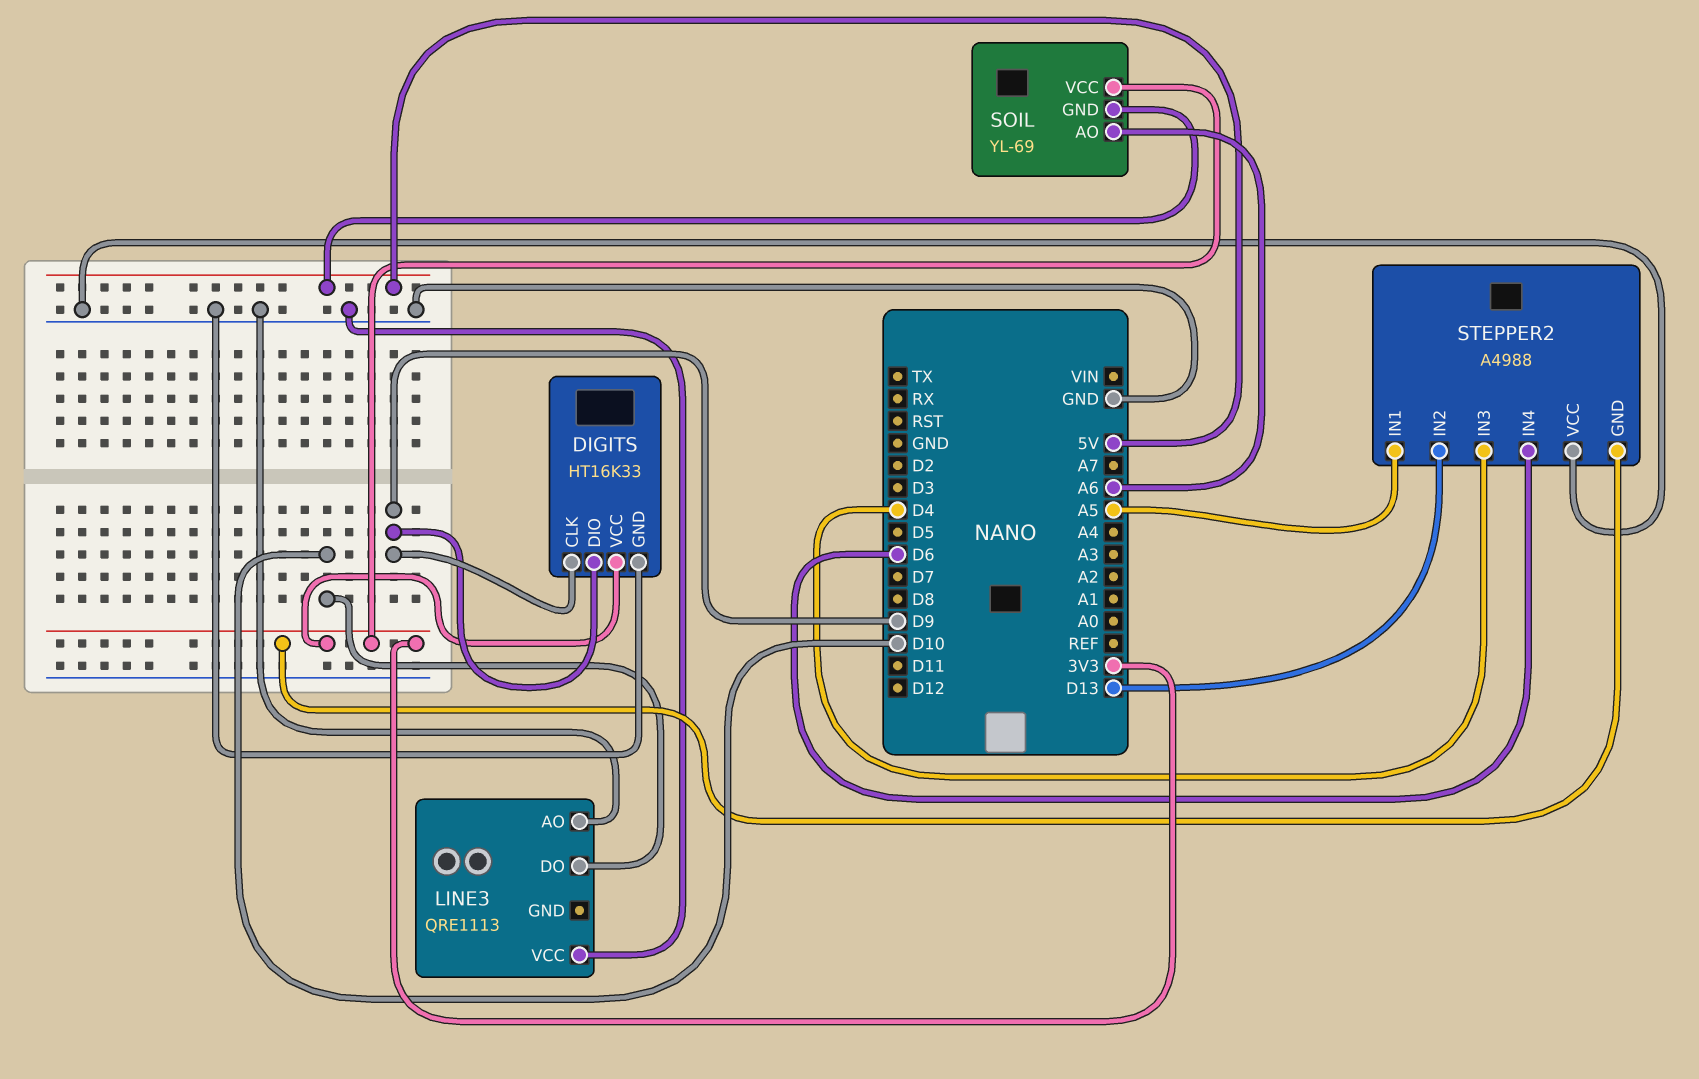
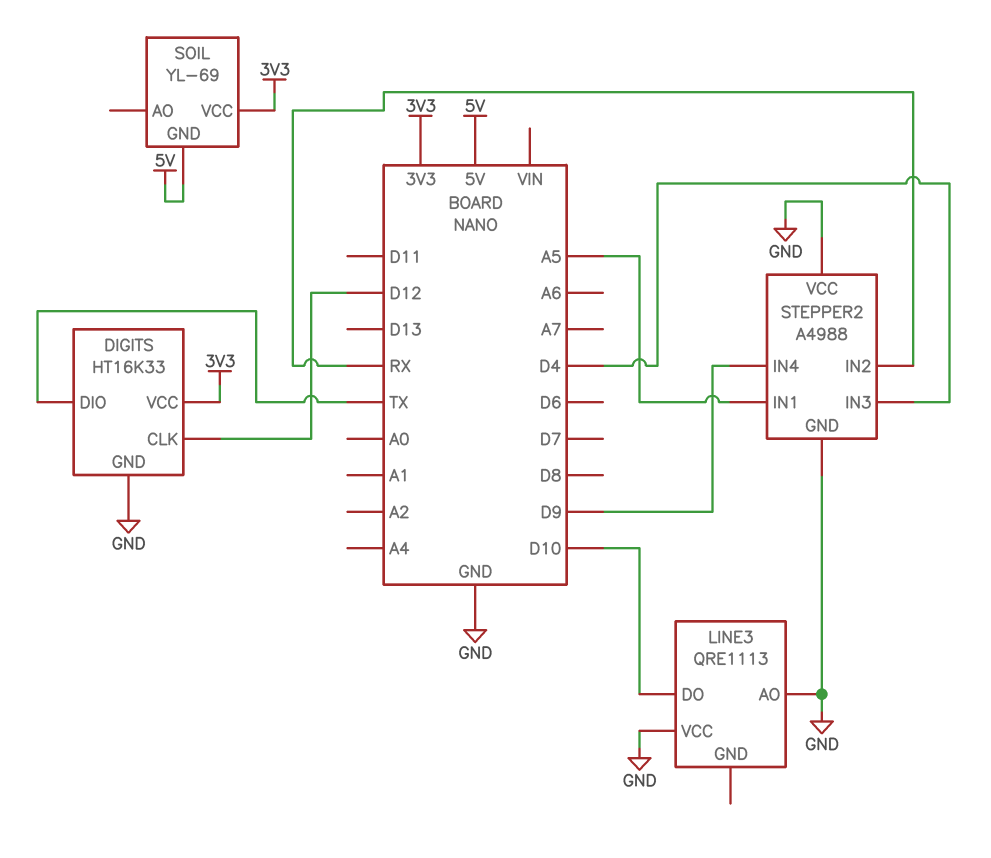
DIGITS pin CLK: D9 -> D12
DIGITS pin DIO: D9 -> TX
SOIL pin AO: A6 -> none
STEPPER2 pin GND: 3V3 -> GND
STEPPER2 pin IN2: D13 -> RX
STEPPER2 pin IN4: D6 -> D9

